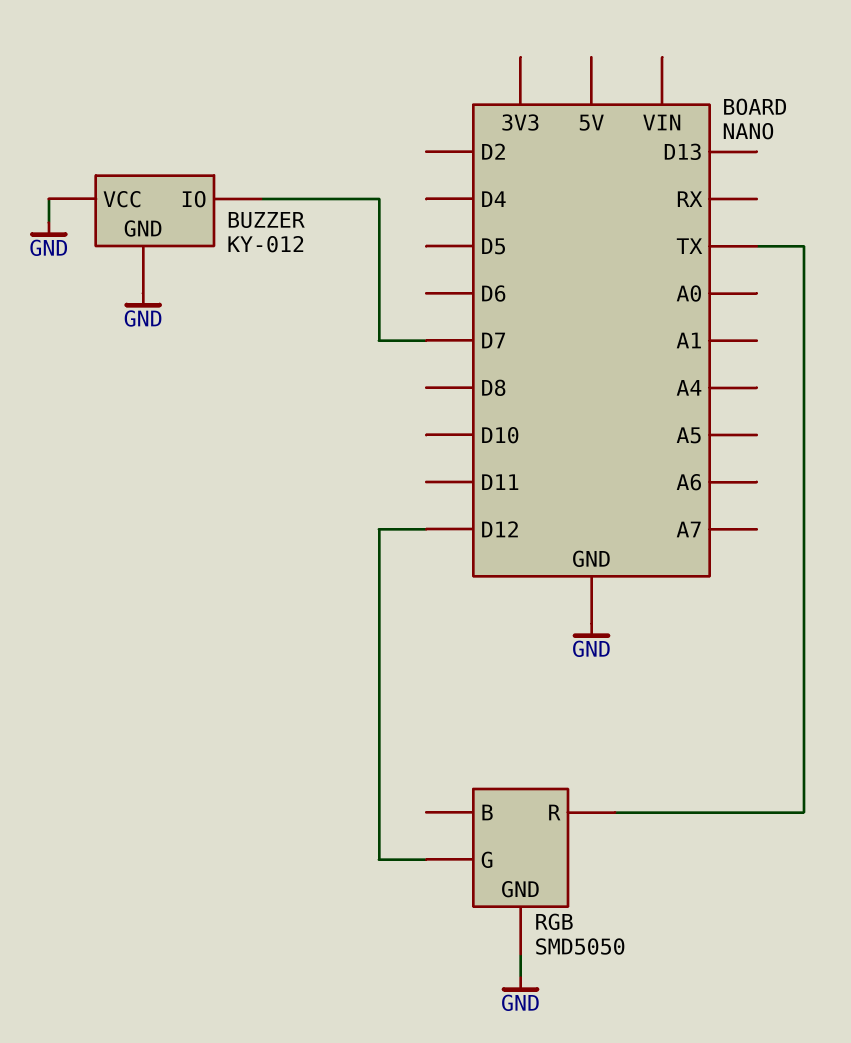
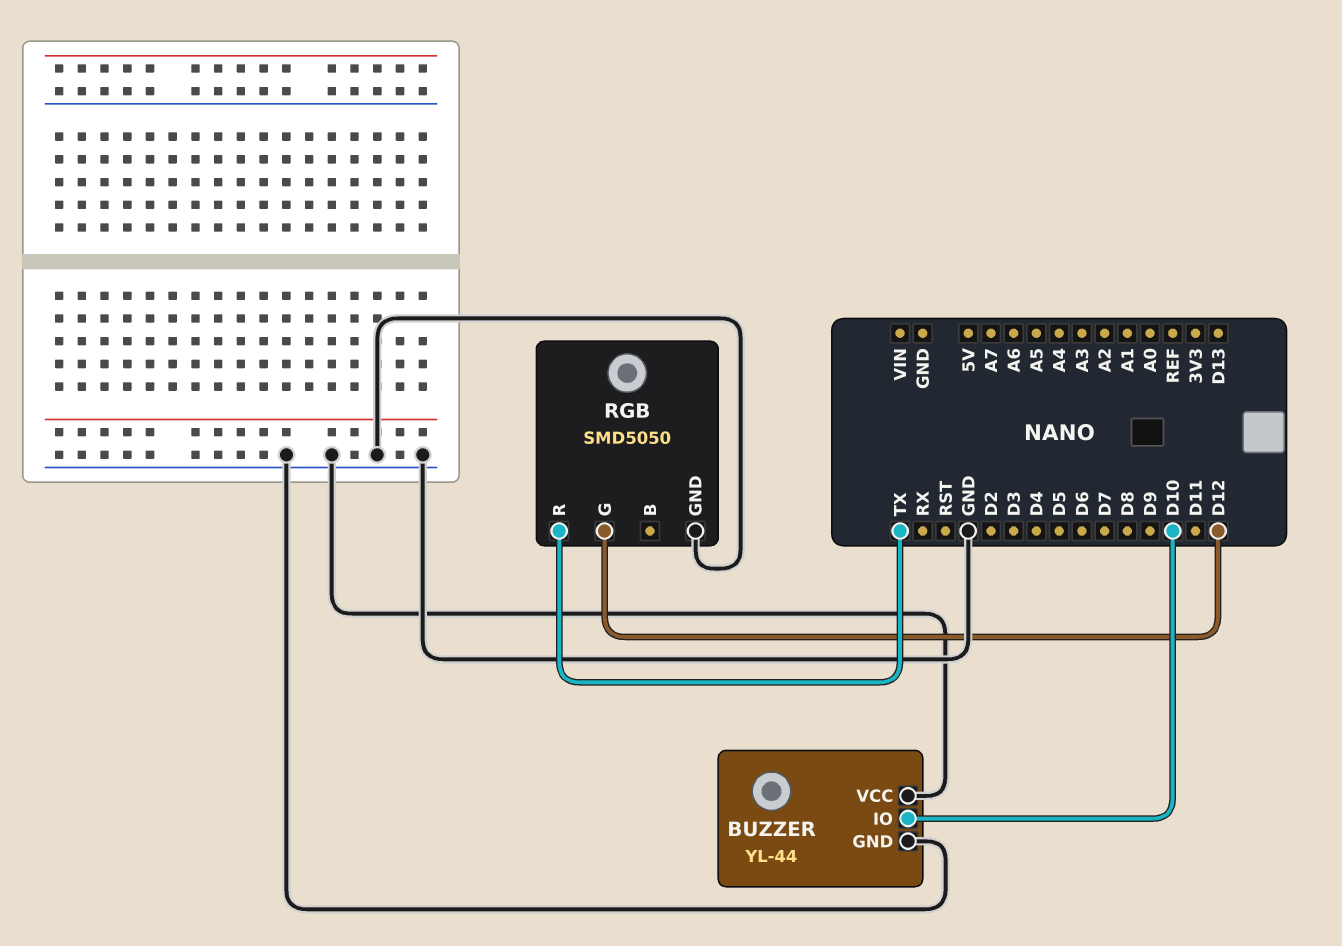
BUZZER: KY-012 -> YL-44
BUZZER pin IO: D7 -> D10

